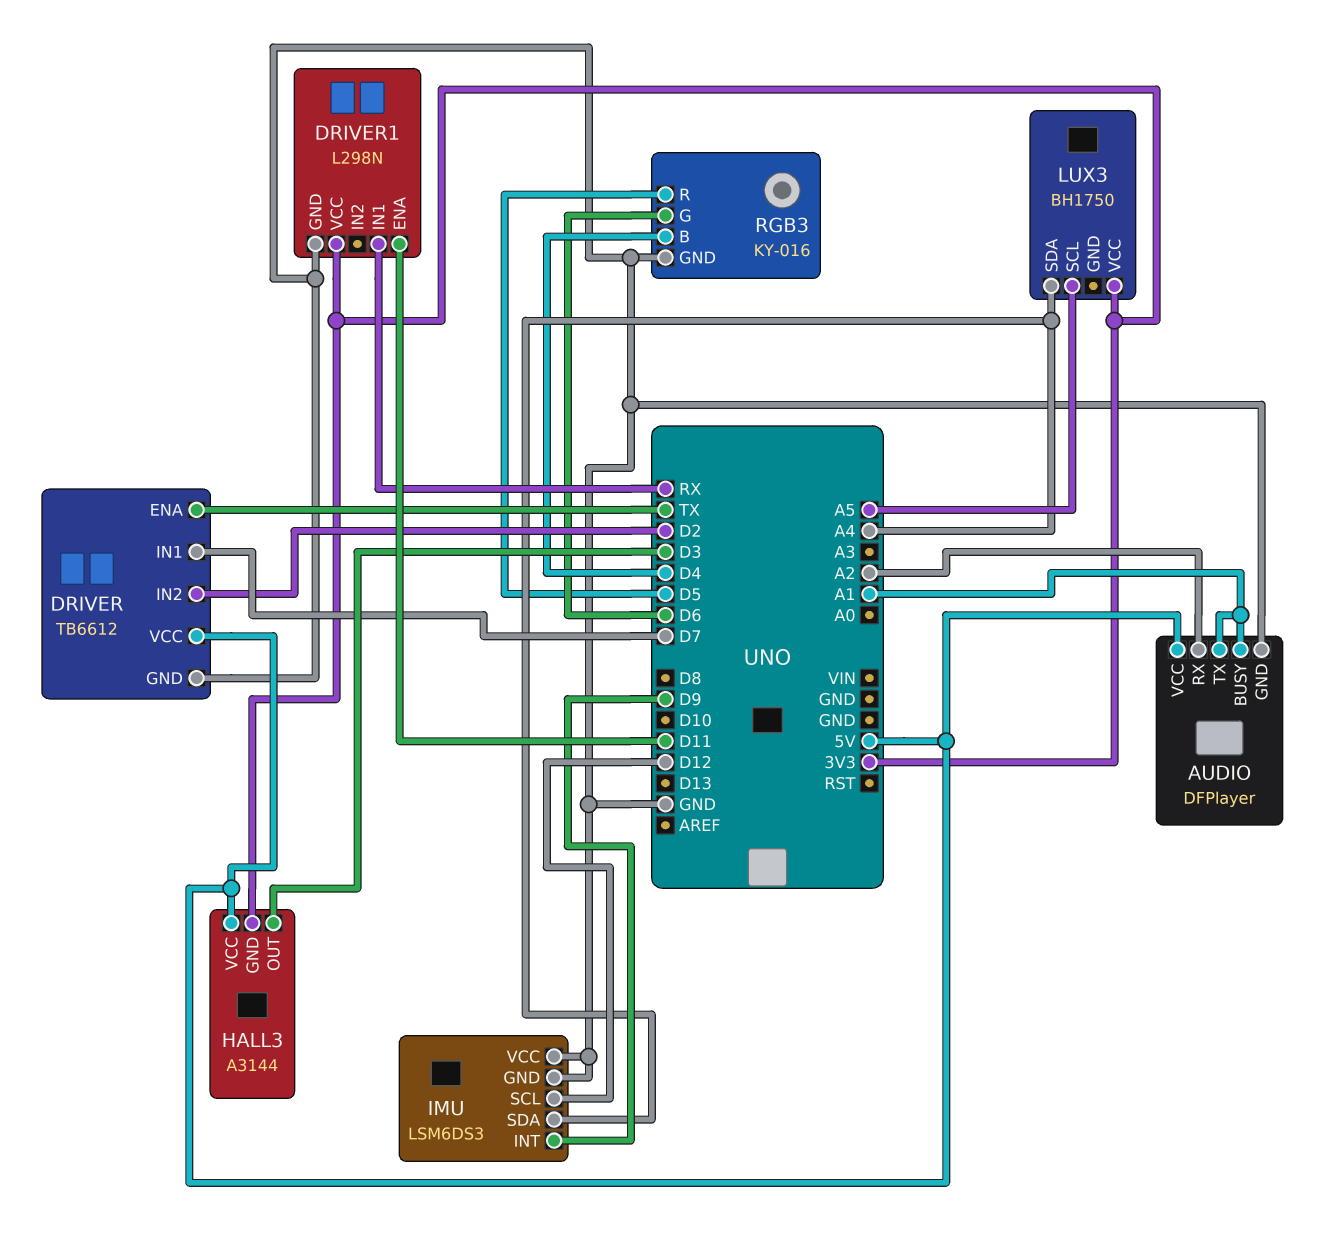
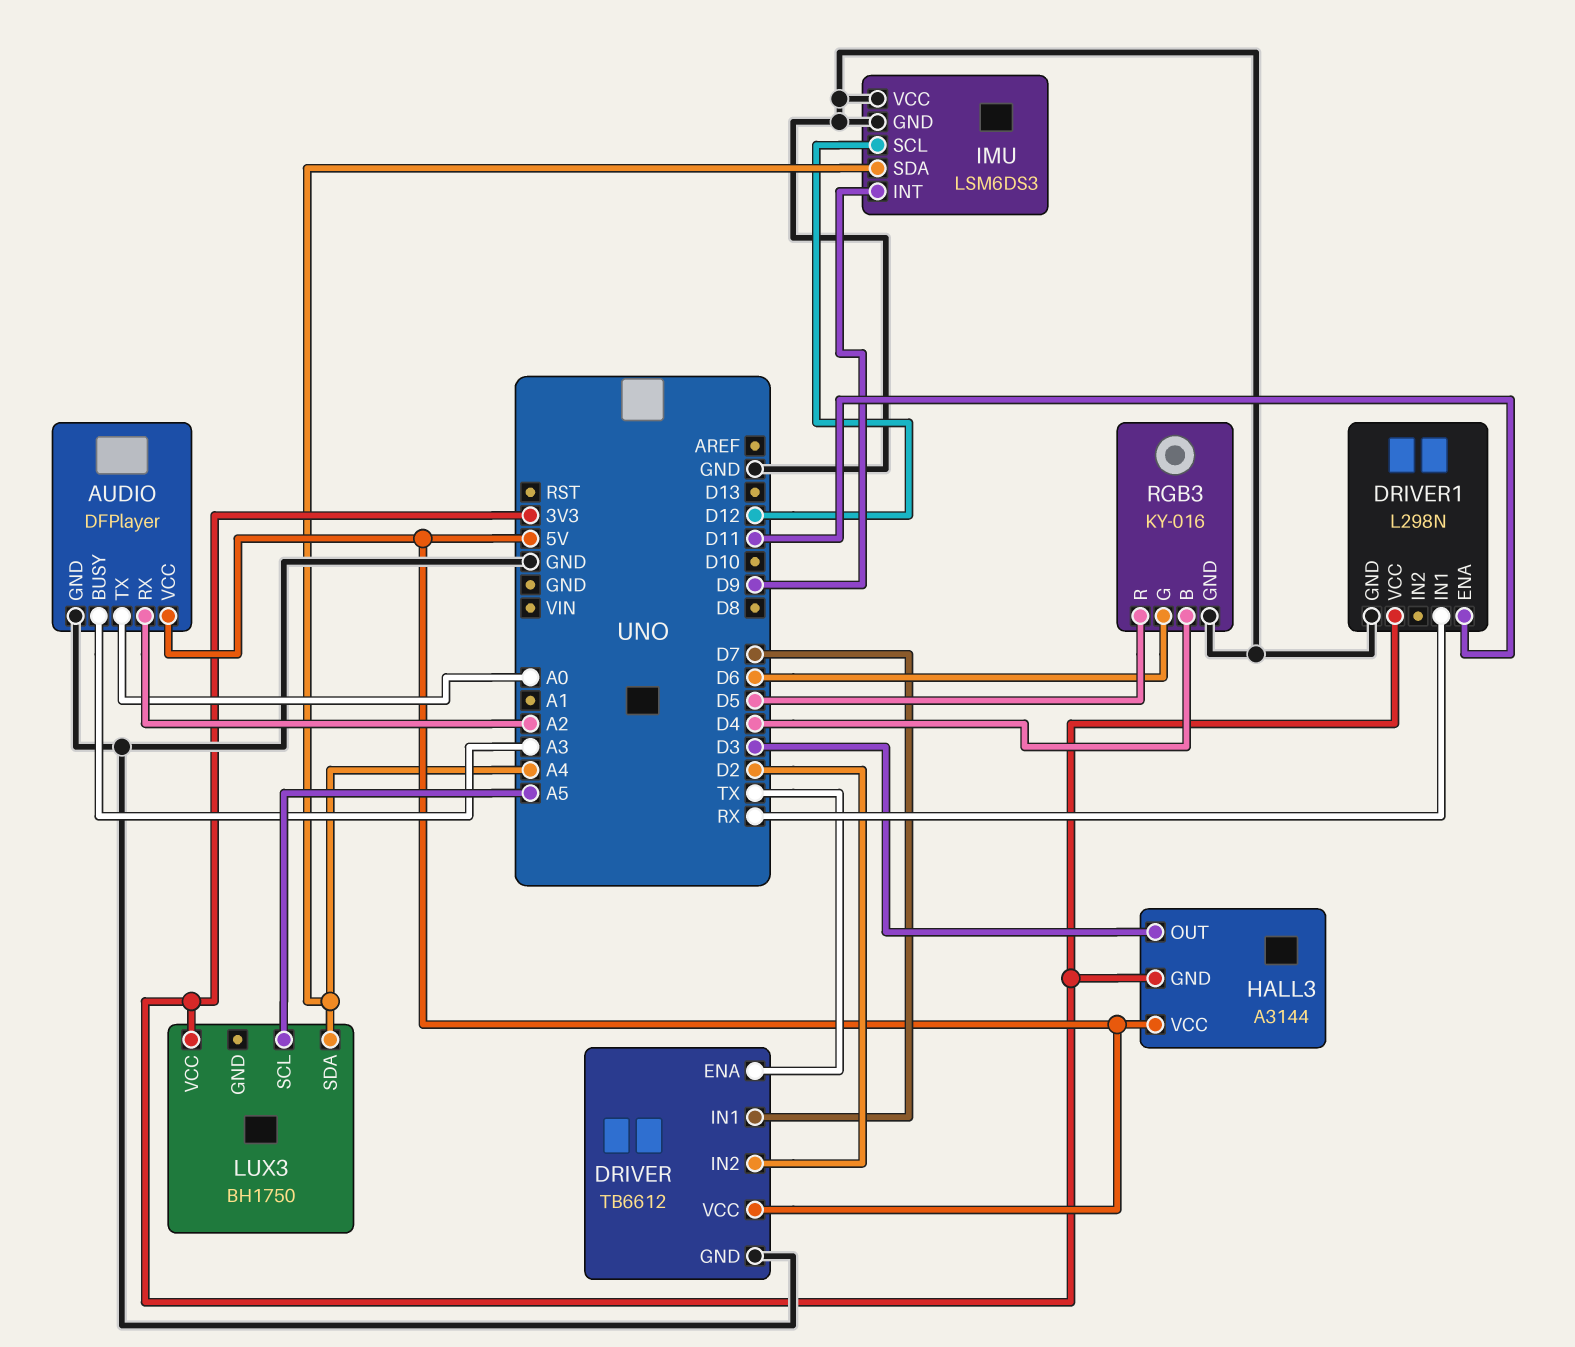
AUDIO pin BUSY: A1 -> A3
AUDIO pin TX: A1 -> A0

